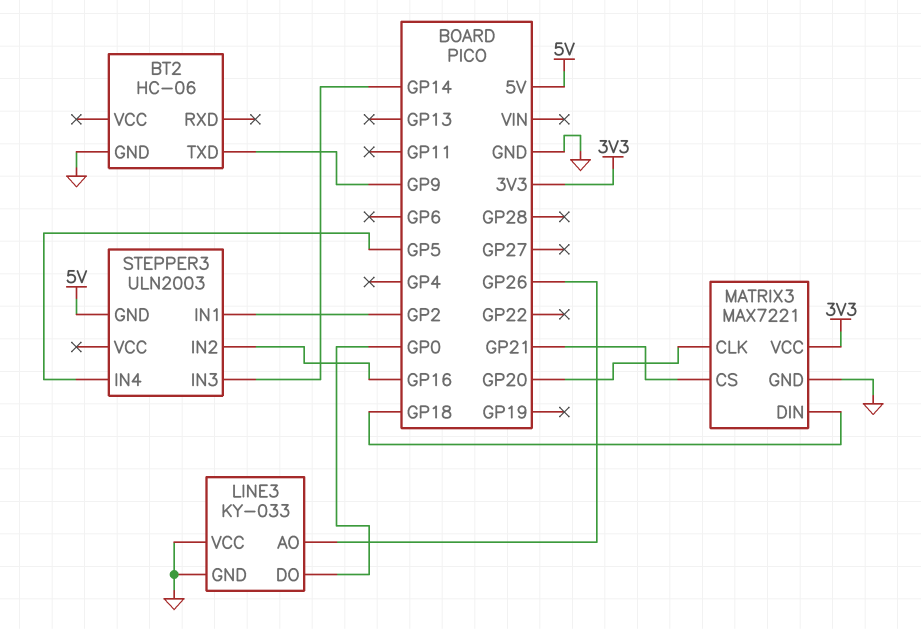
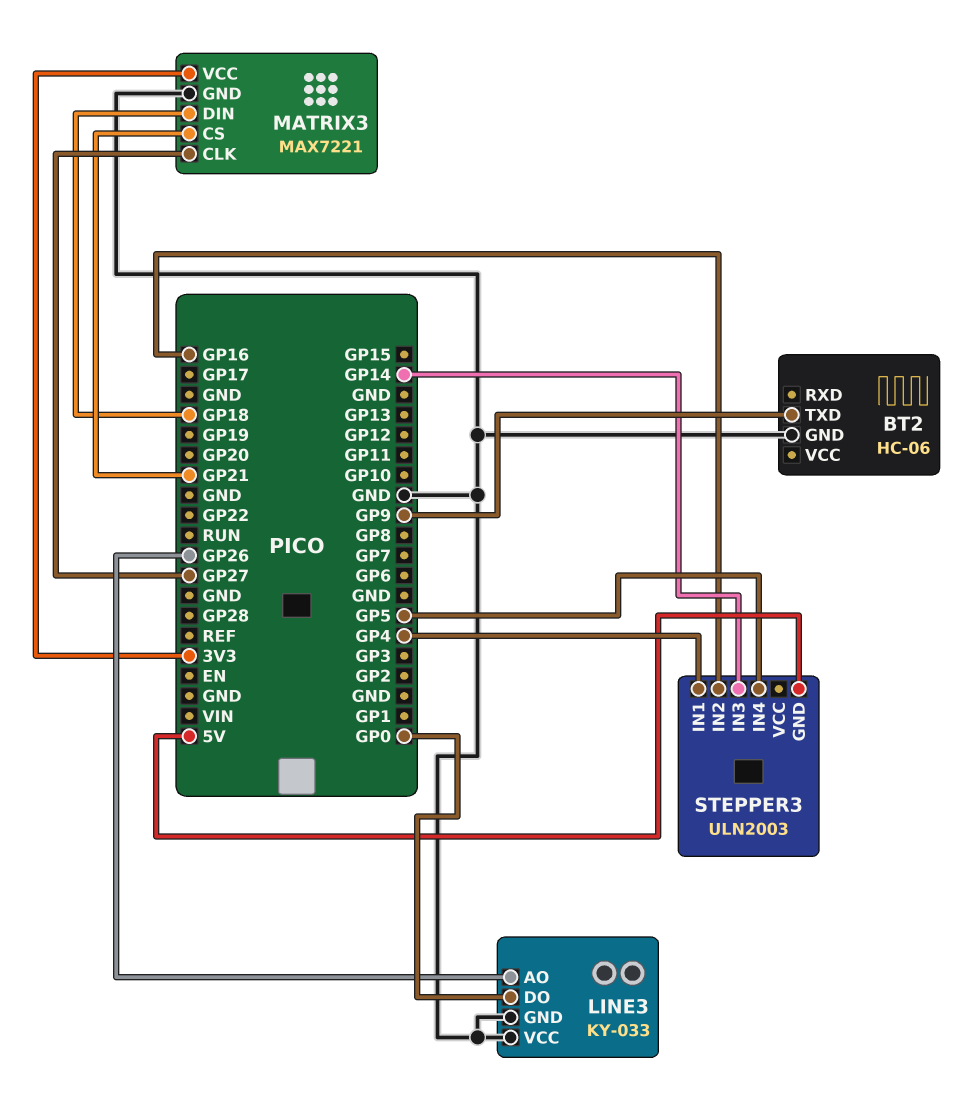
MATRIX3 pin CLK: GP20 -> GP27
STEPPER3 pin IN1: GP2 -> GP4

